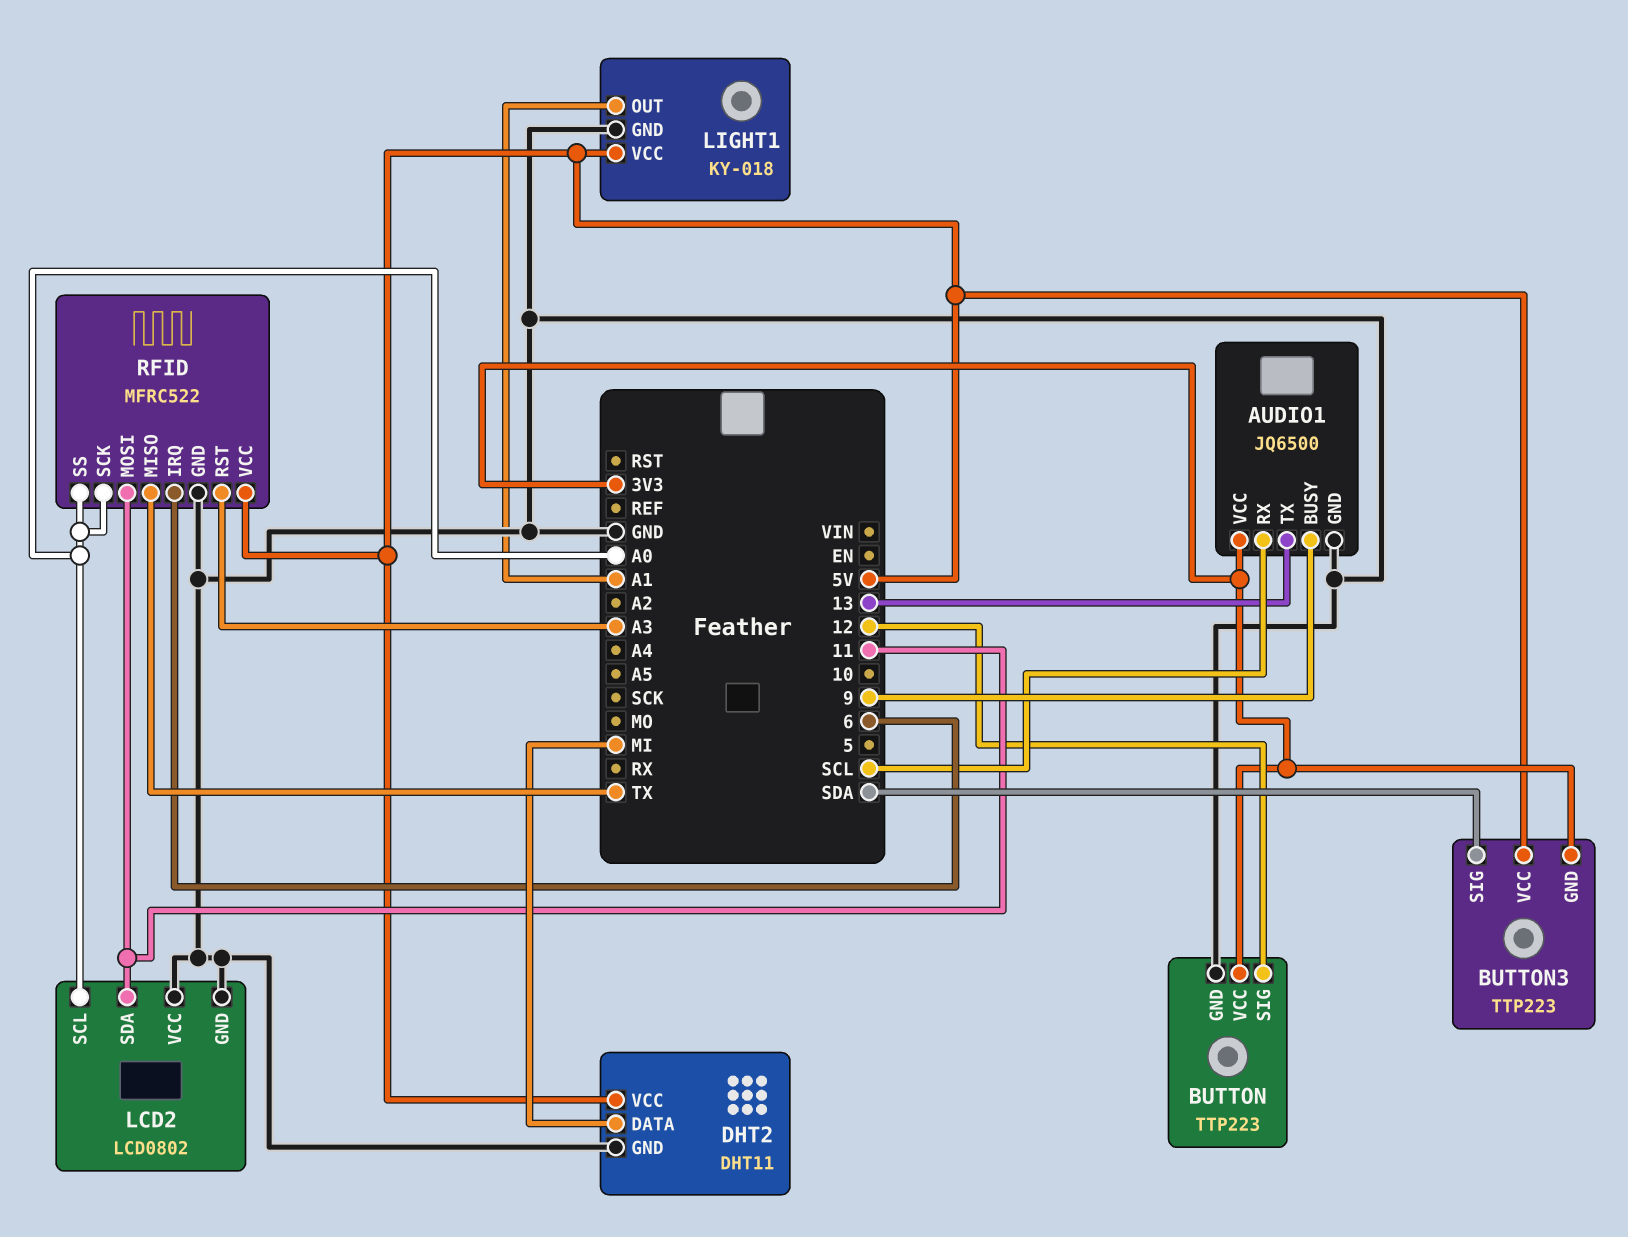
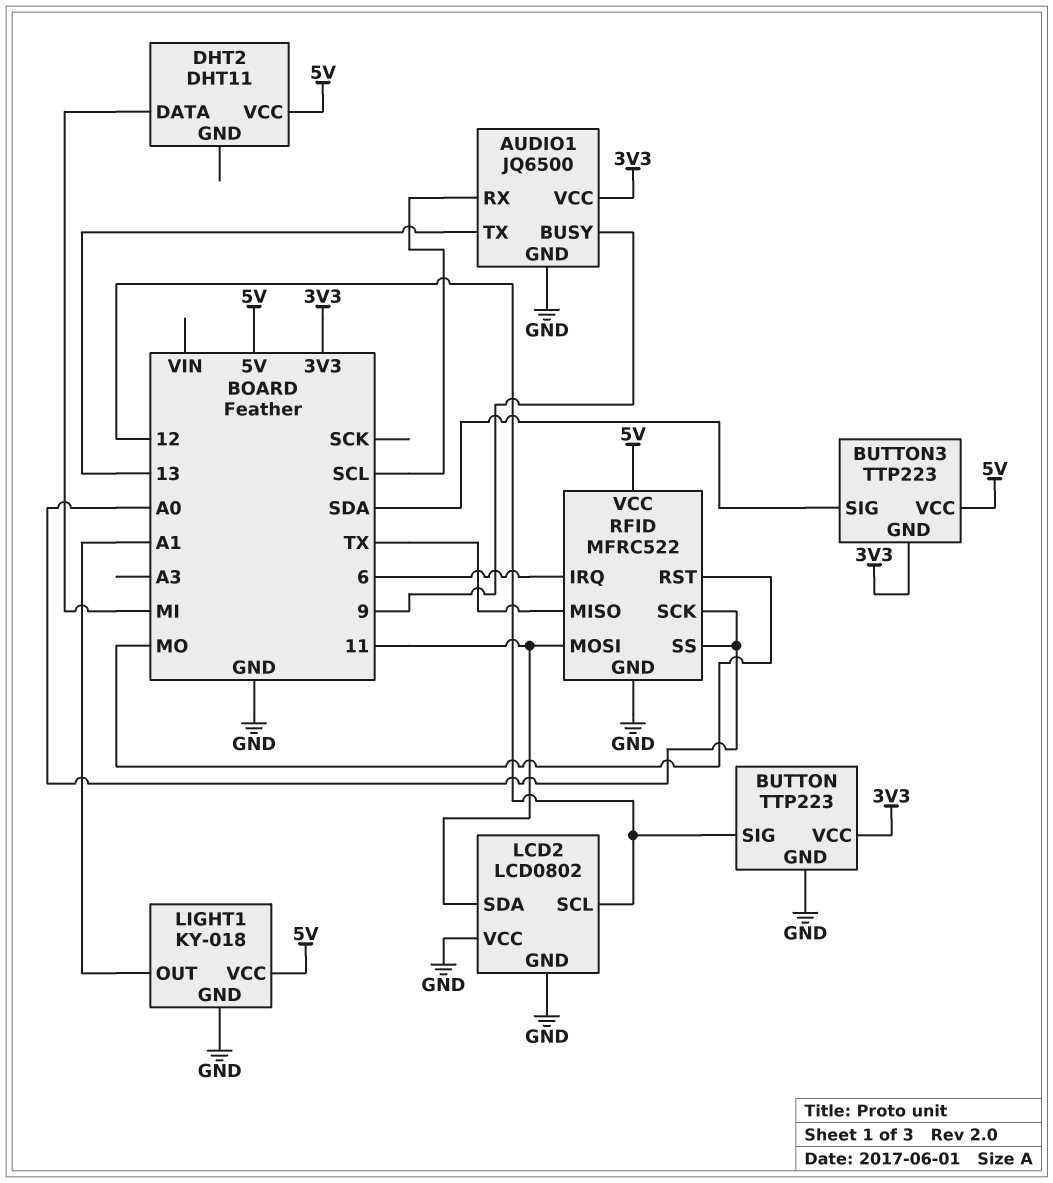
DHT2 pin GND: GND -> none
LCD2 pin SCL: A0 -> 12
RFID pin RST: A3 -> MO

